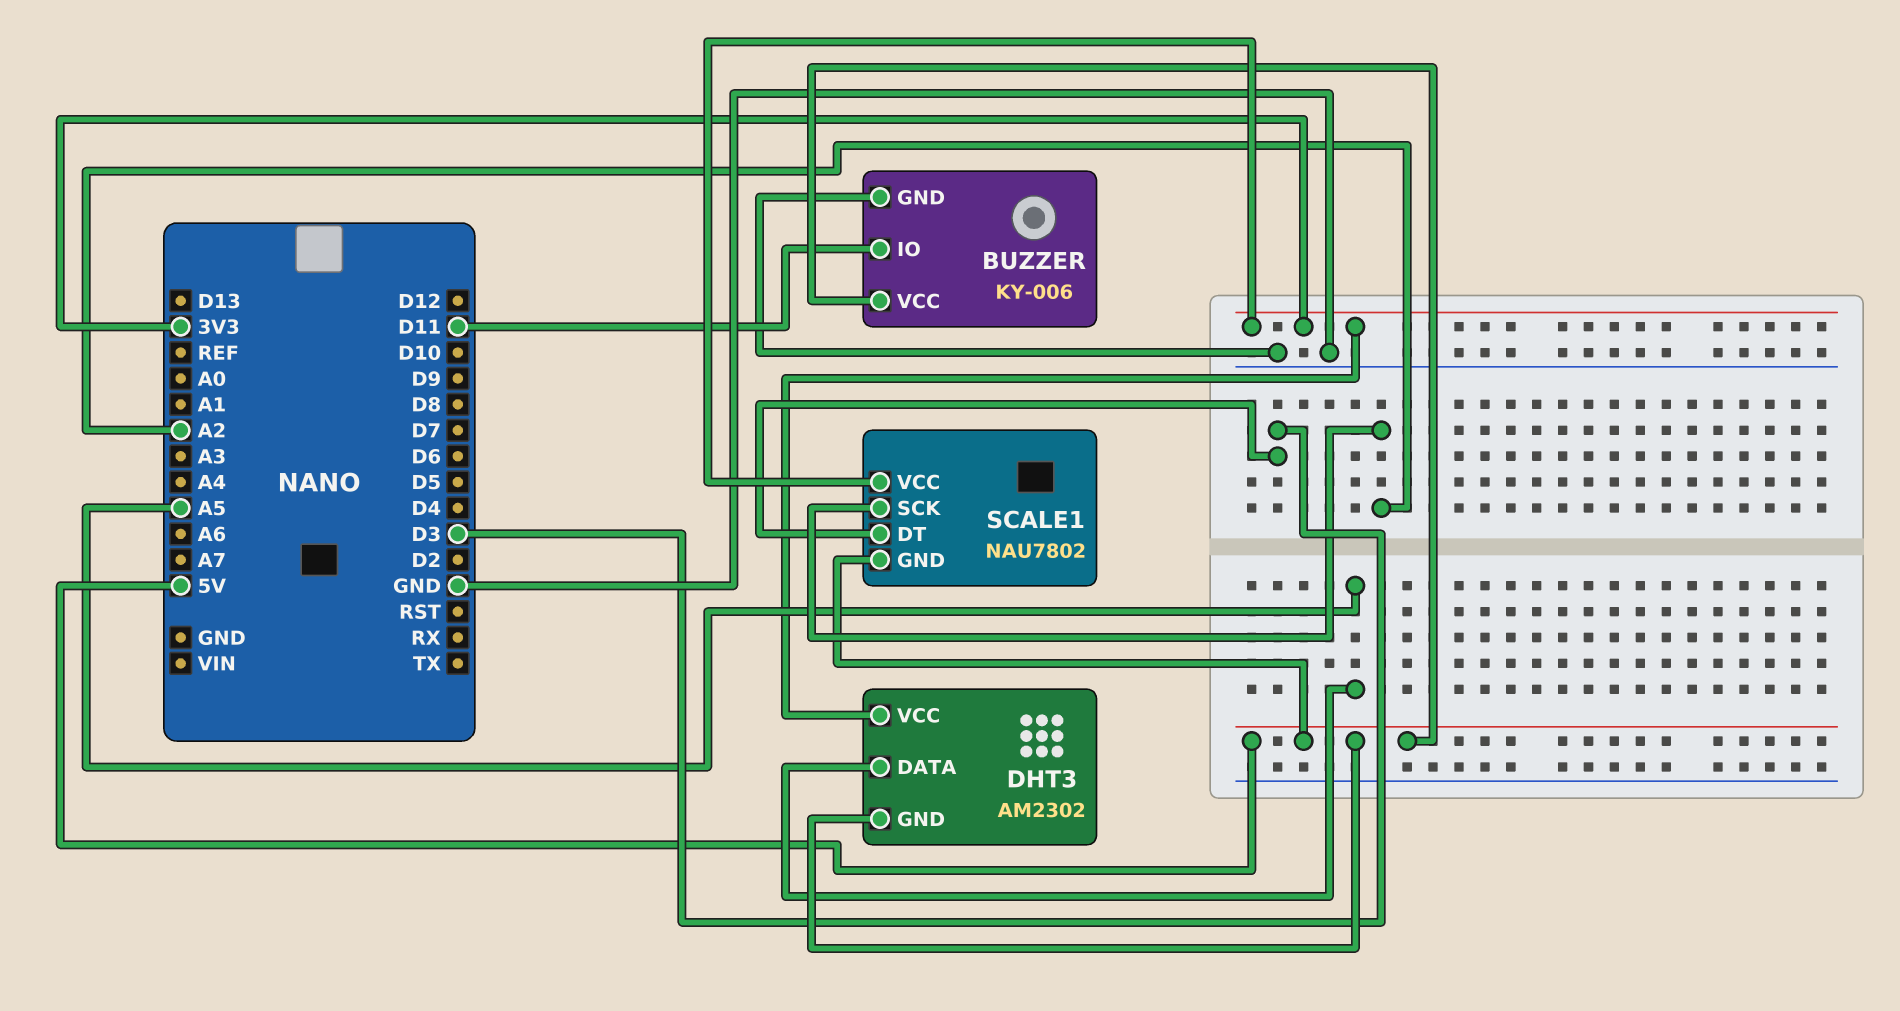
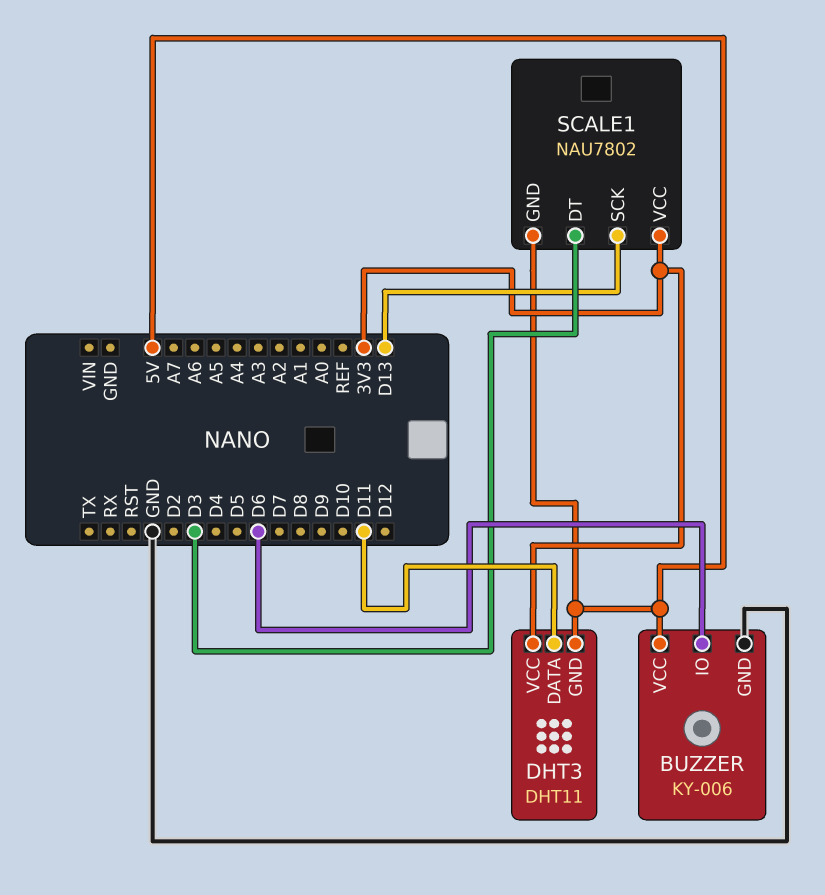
BUZZER pin IO: D11 -> D6
DHT3: AM2302 -> DHT11
DHT3 pin DATA: A5 -> D11
SCALE1 pin SCK: A2 -> D13

